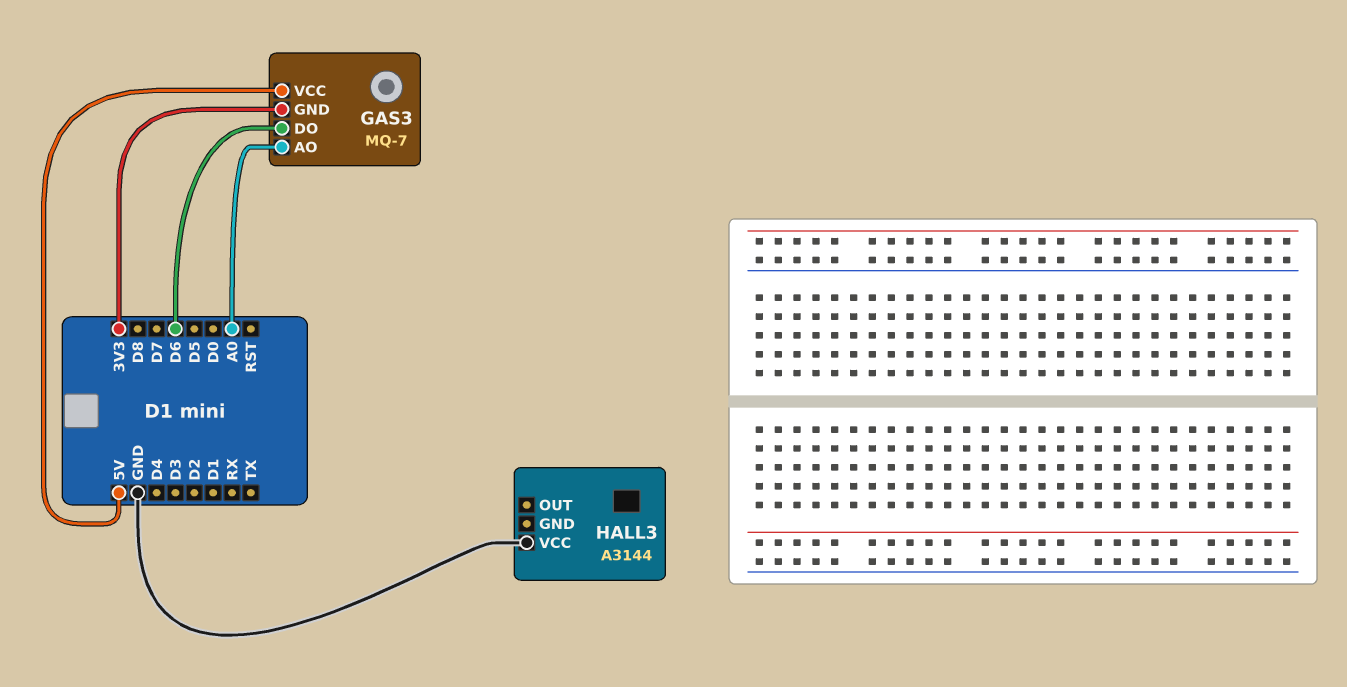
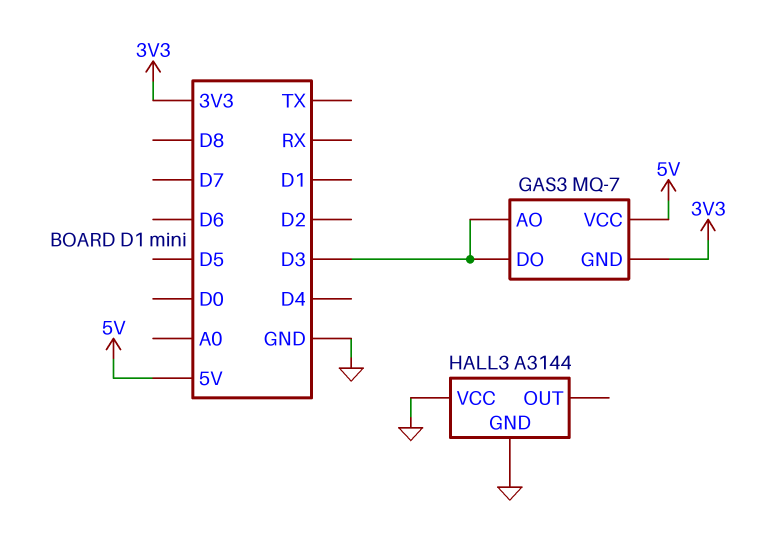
GAS3 pin AO: A0 -> D3
GAS3 pin DO: D6 -> D3
HALL3 pin GND: none -> GND

